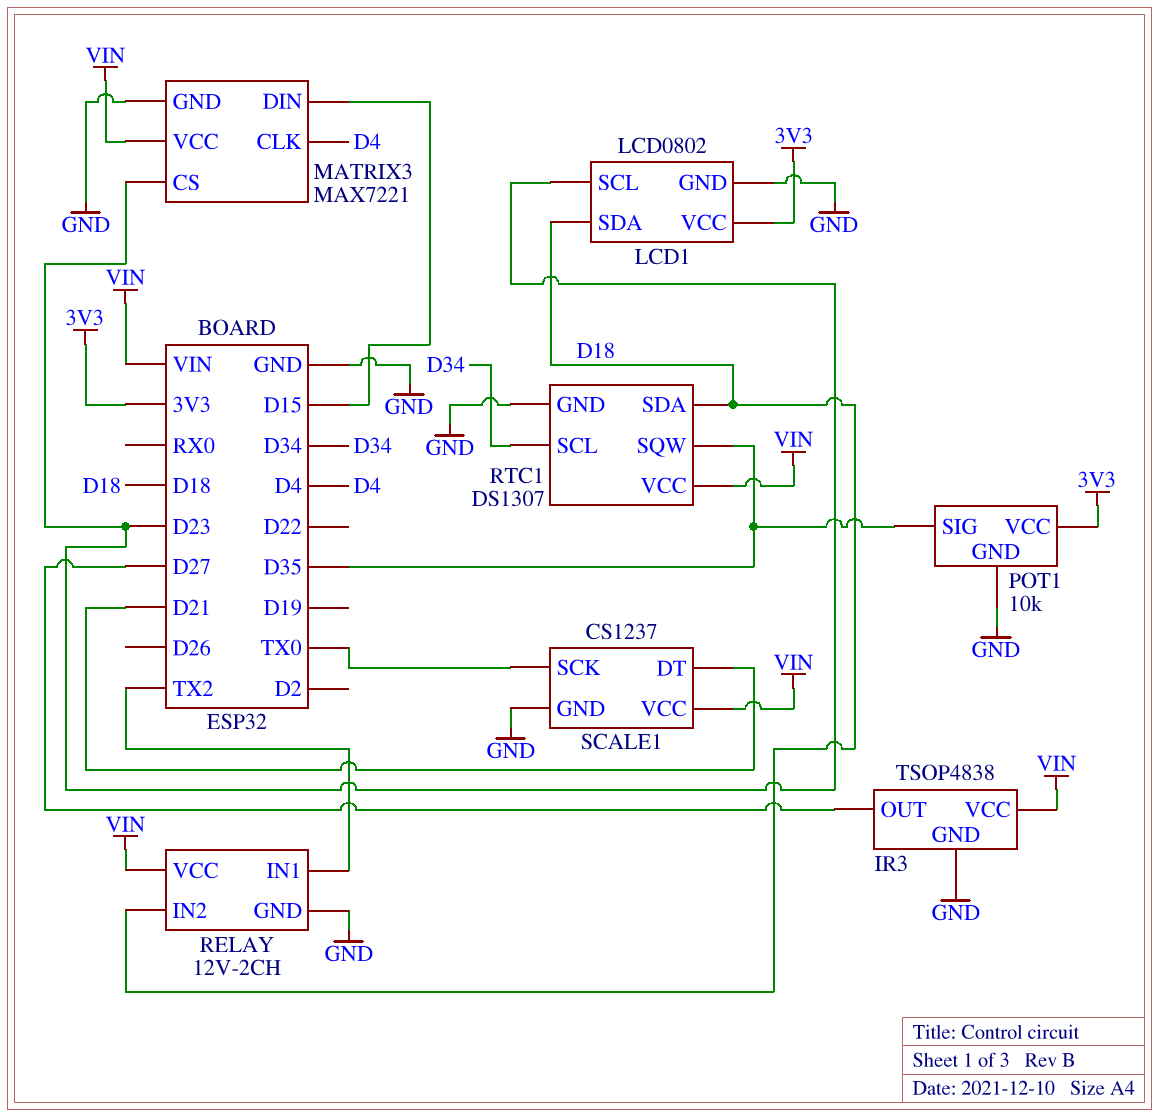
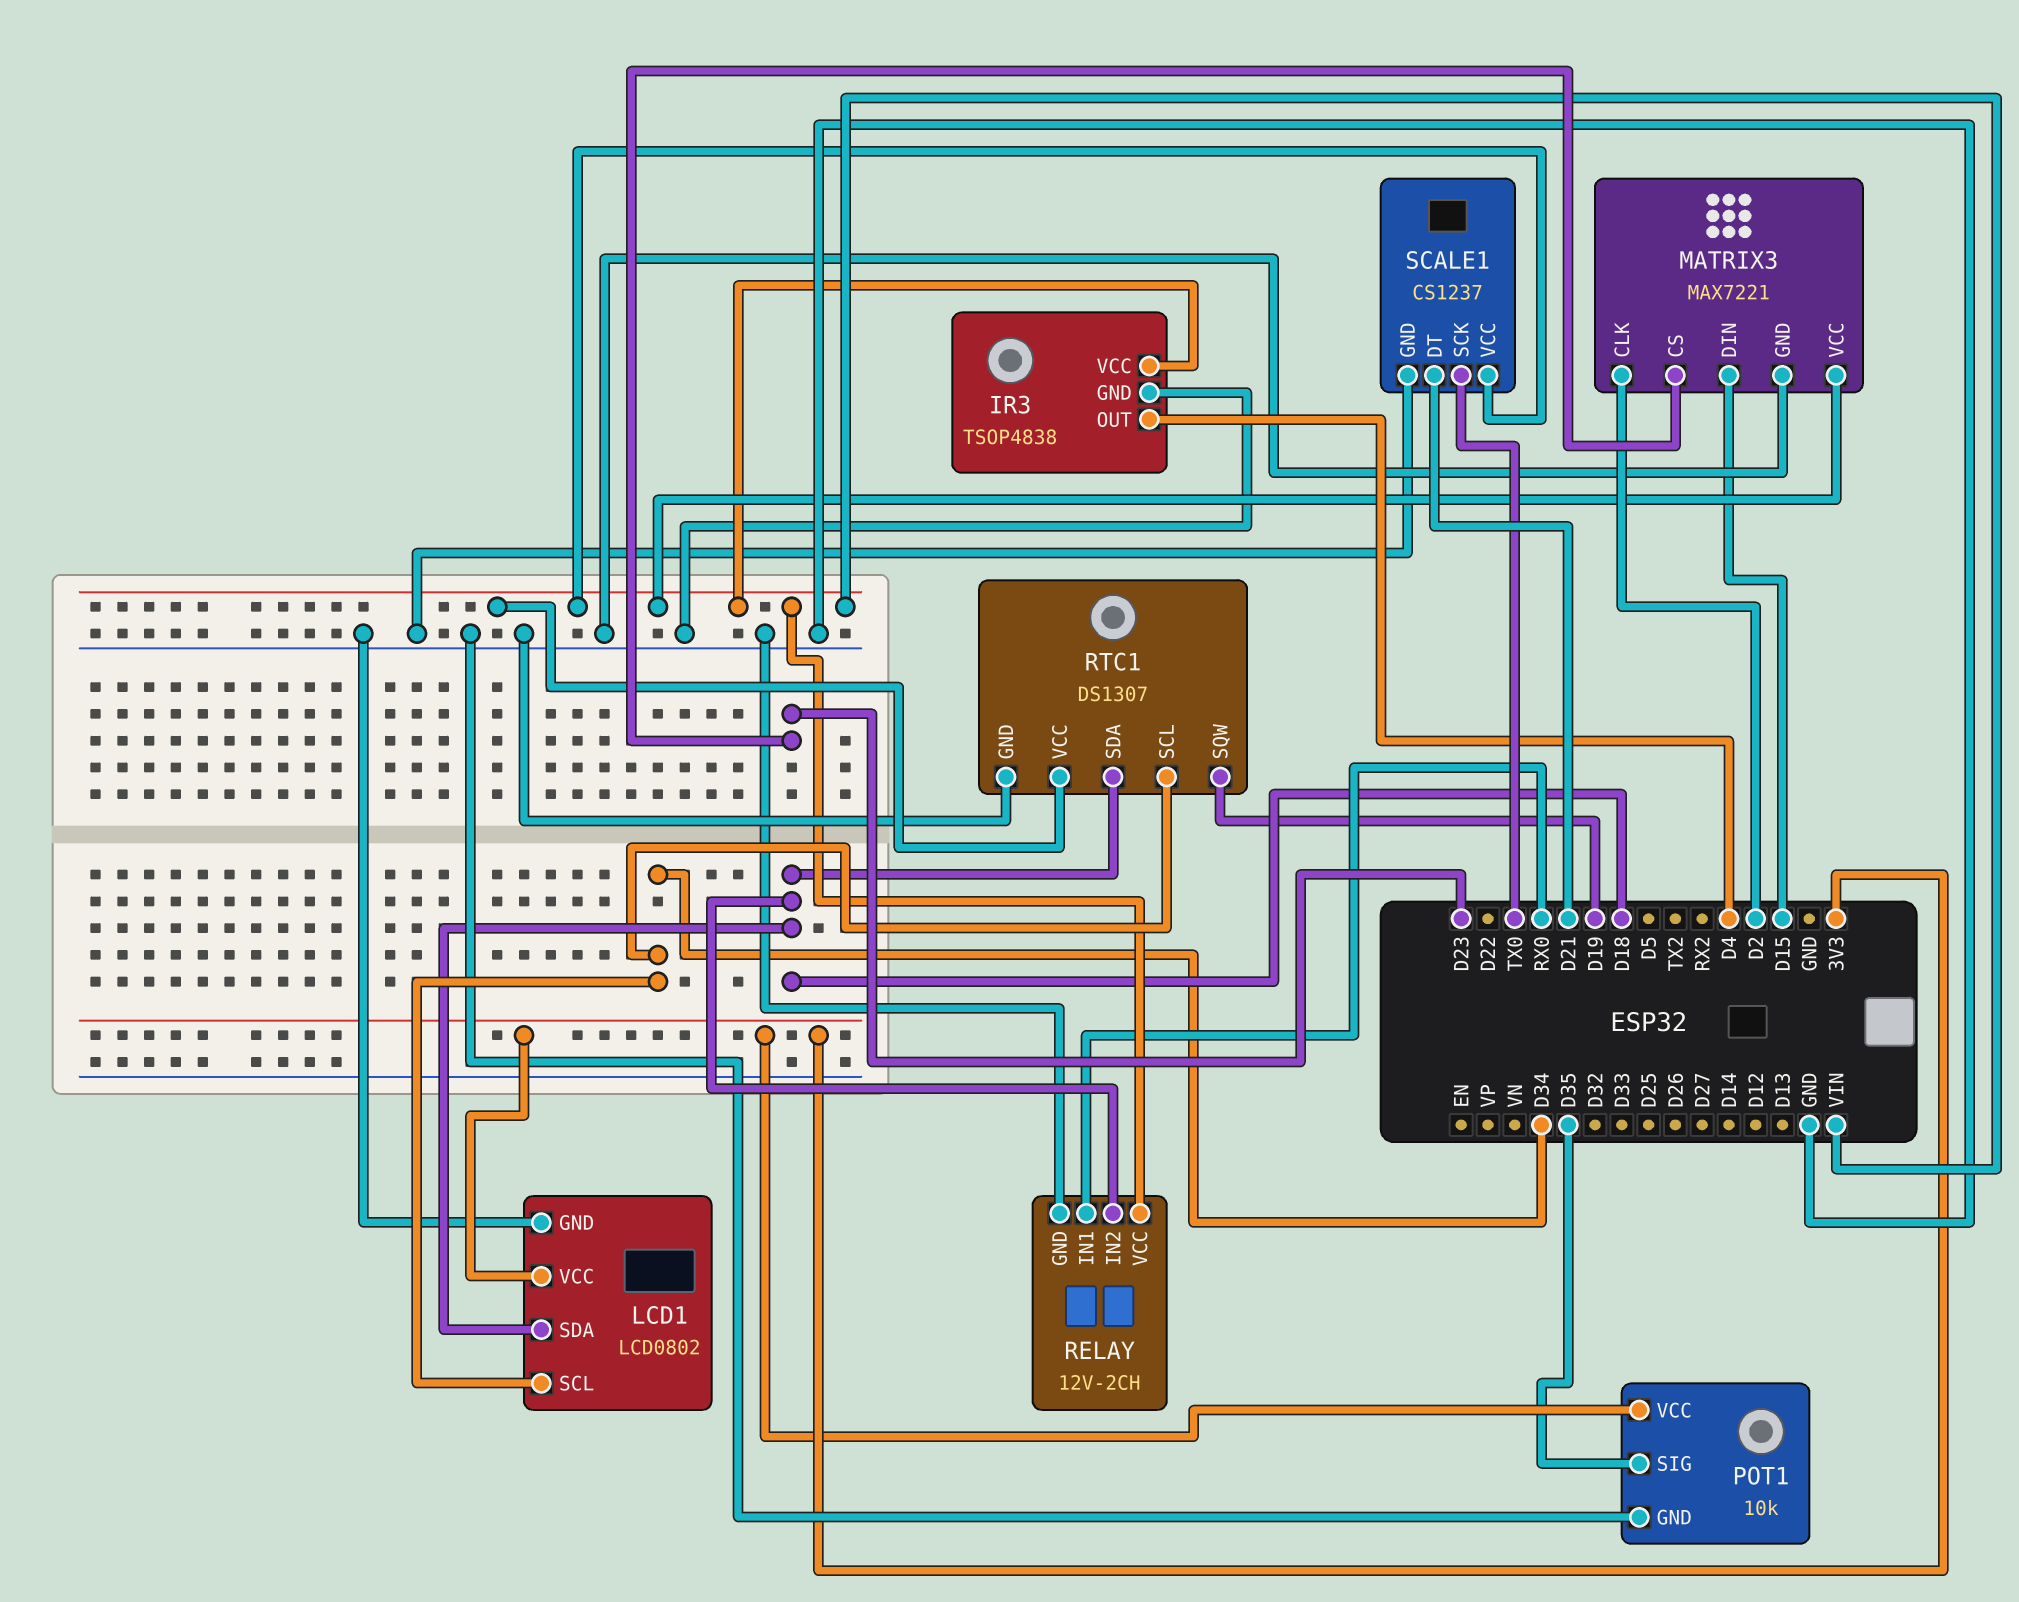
IR3 pin OUT: D27 -> D4
LCD1 pin SCL: D23 -> D34
MATRIX3 pin CLK: D4 -> D2
RELAY pin IN1: TX2 -> RX0
RTC1 pin SQW: D35 -> D19

